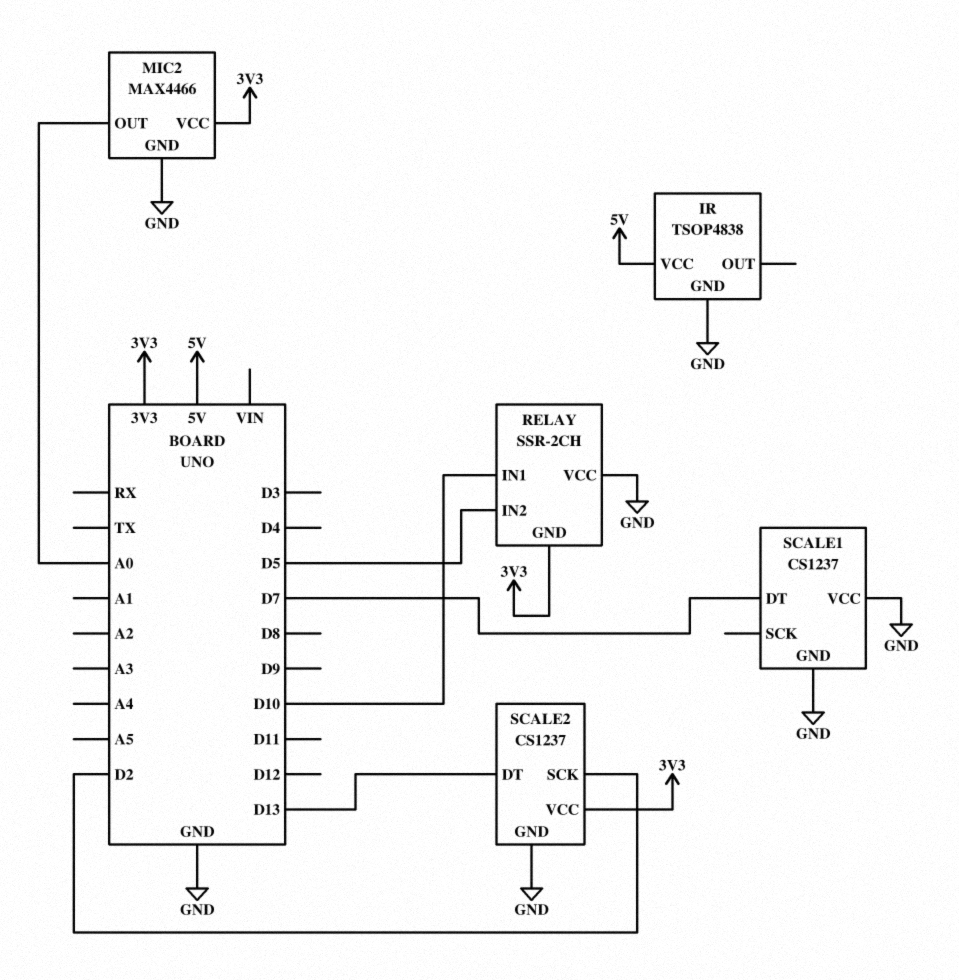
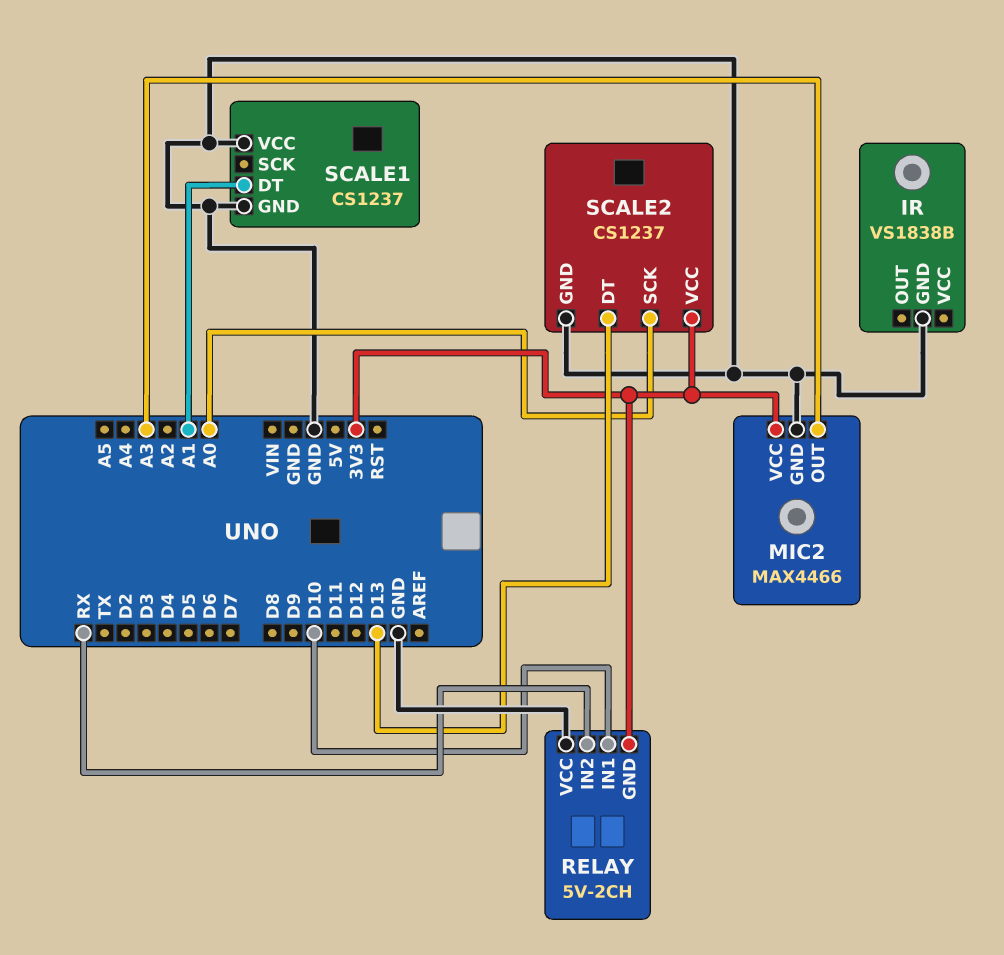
IR: TSOP4838 -> VS1838B
IR pin VCC: 5V -> none
MIC2 pin OUT: A0 -> A3
RELAY: SSR-2CH -> 5V-2CH
RELAY pin IN2: D5 -> RX
SCALE1 pin DT: D7 -> A1
SCALE2 pin SCK: D2 -> A0

